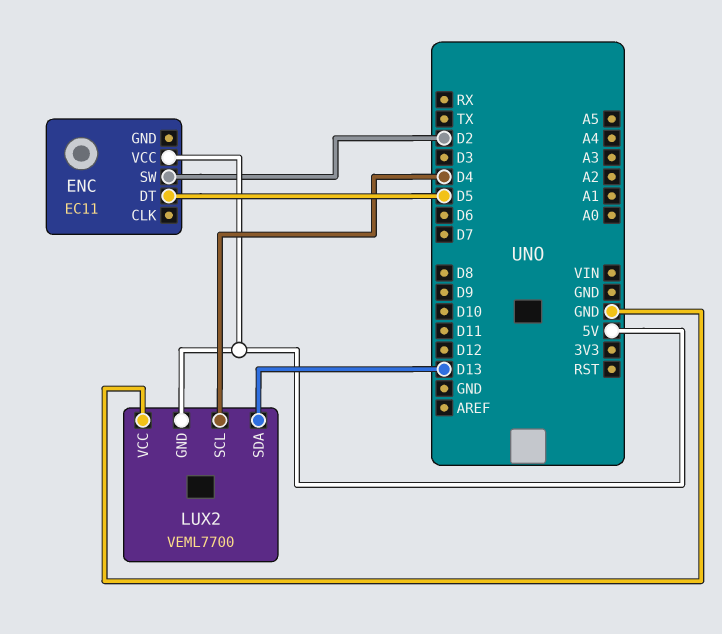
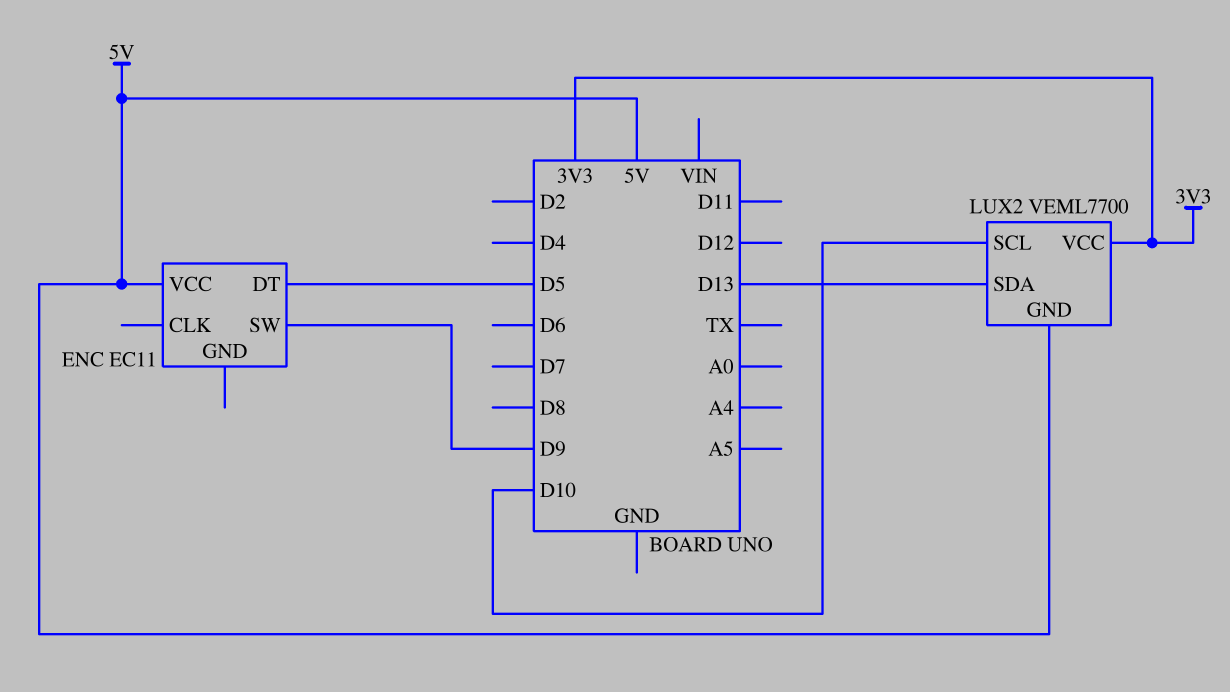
ENC pin SW: D2 -> D9
LUX2 pin SCL: D4 -> D10
LUX2 pin VCC: GND -> 3V3

